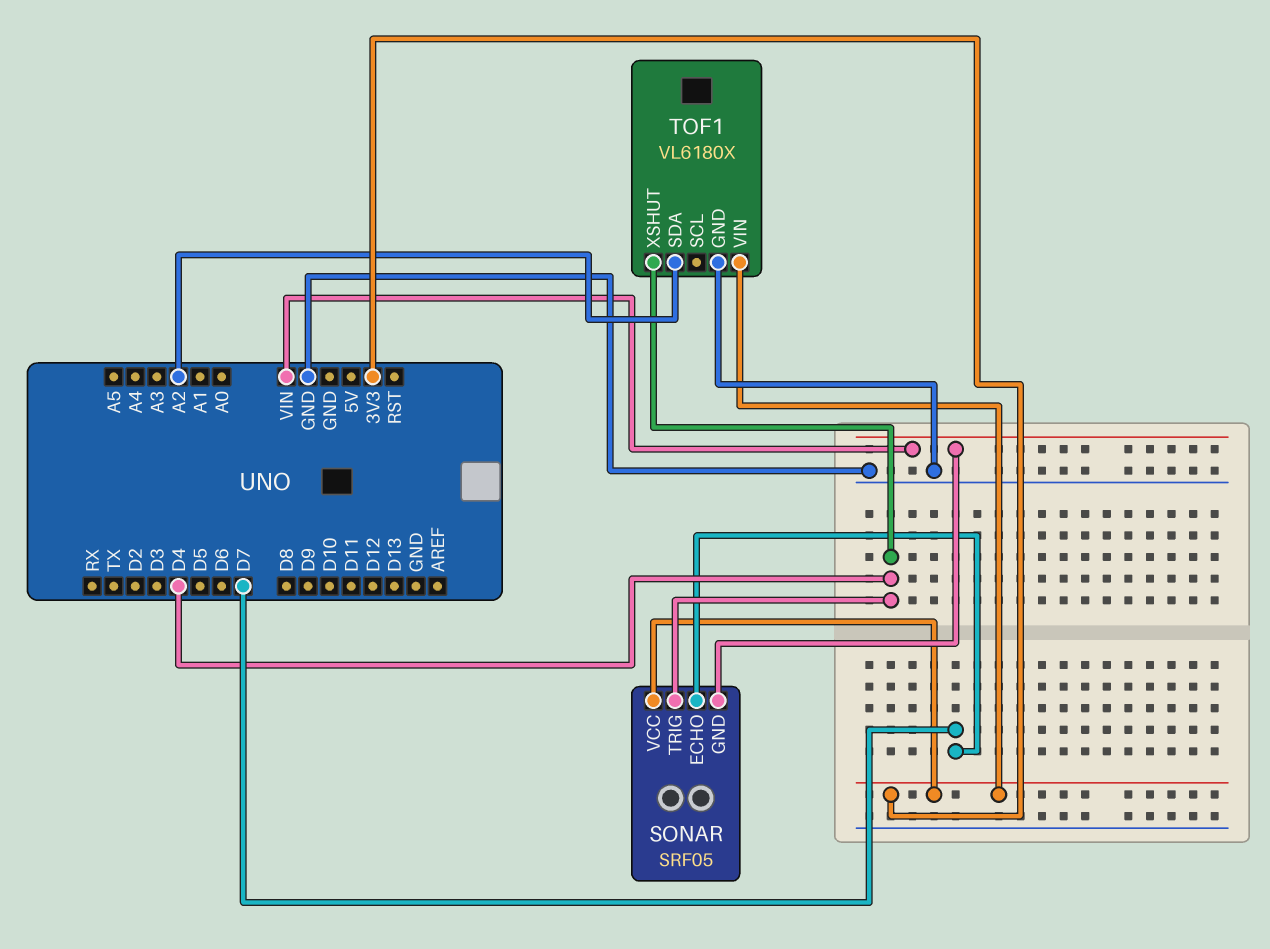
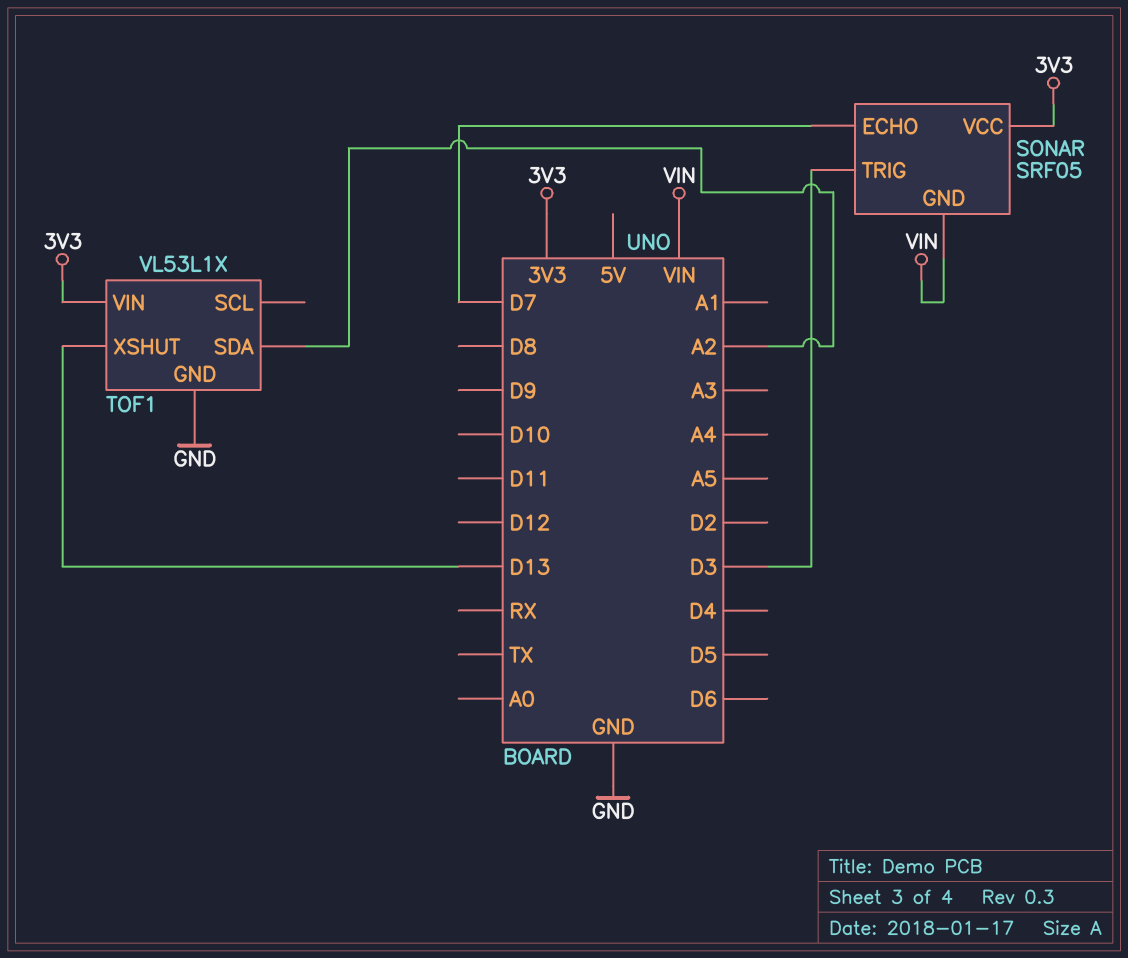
SONAR pin TRIG: D4 -> D3
TOF1: VL6180X -> VL53L1X
TOF1 pin XSHUT: D4 -> D13

